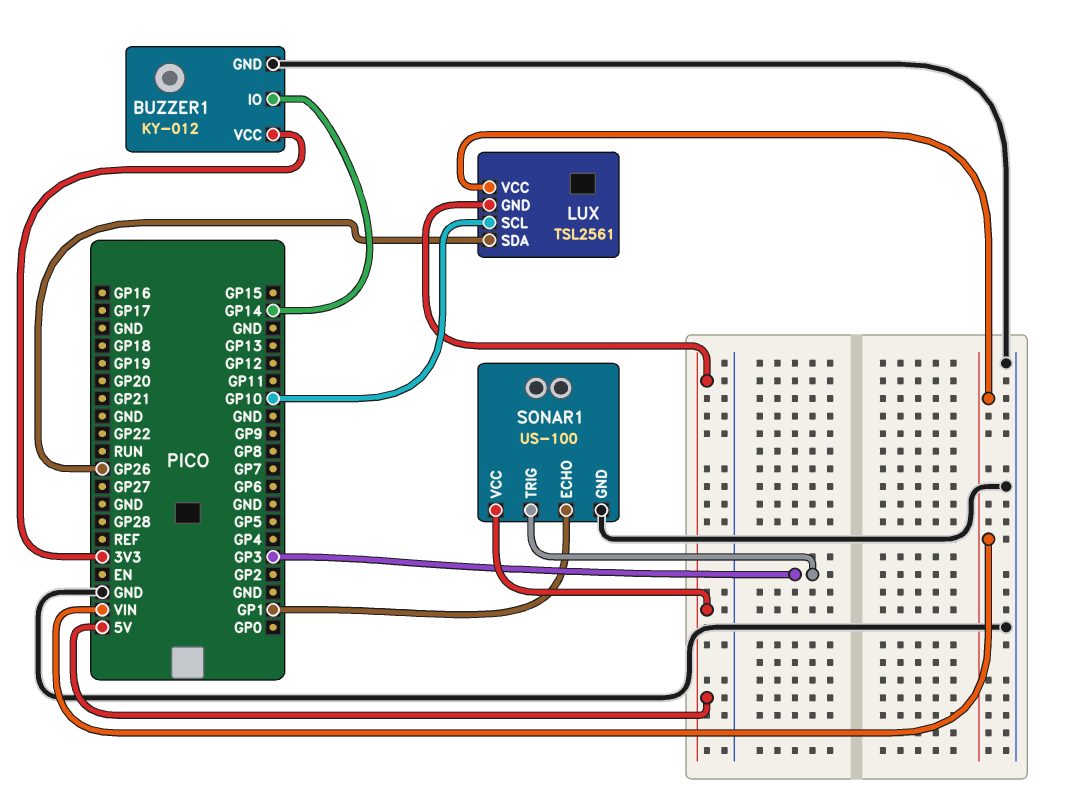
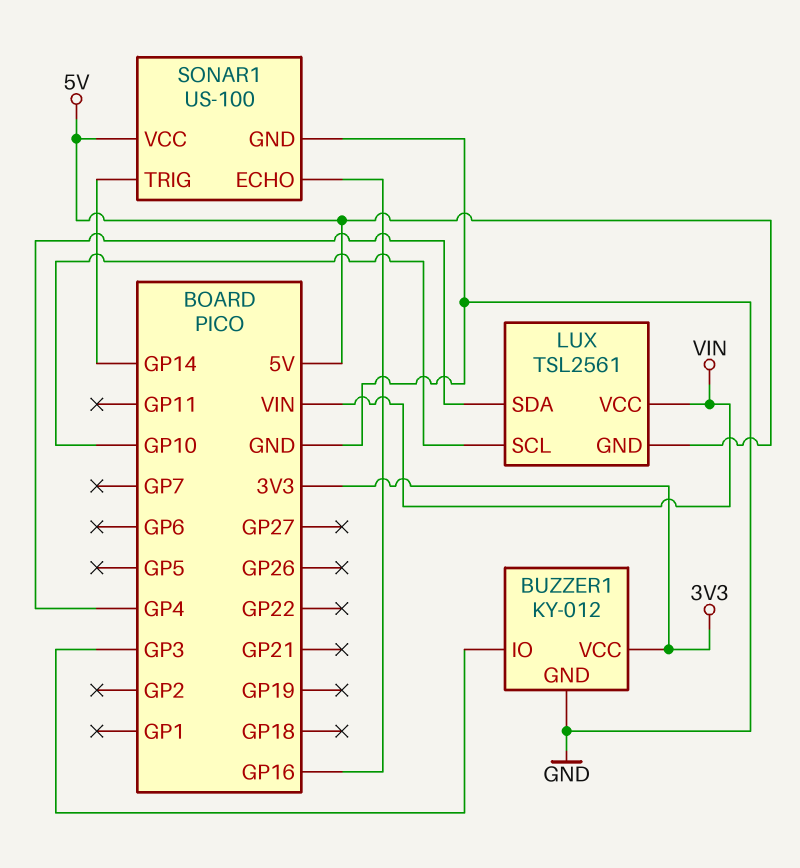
BUZZER1 pin IO: GP14 -> GP3
LUX pin SDA: GP26 -> GP4
SONAR1 pin ECHO: GP1 -> GP16
SONAR1 pin TRIG: GP3 -> GP14

